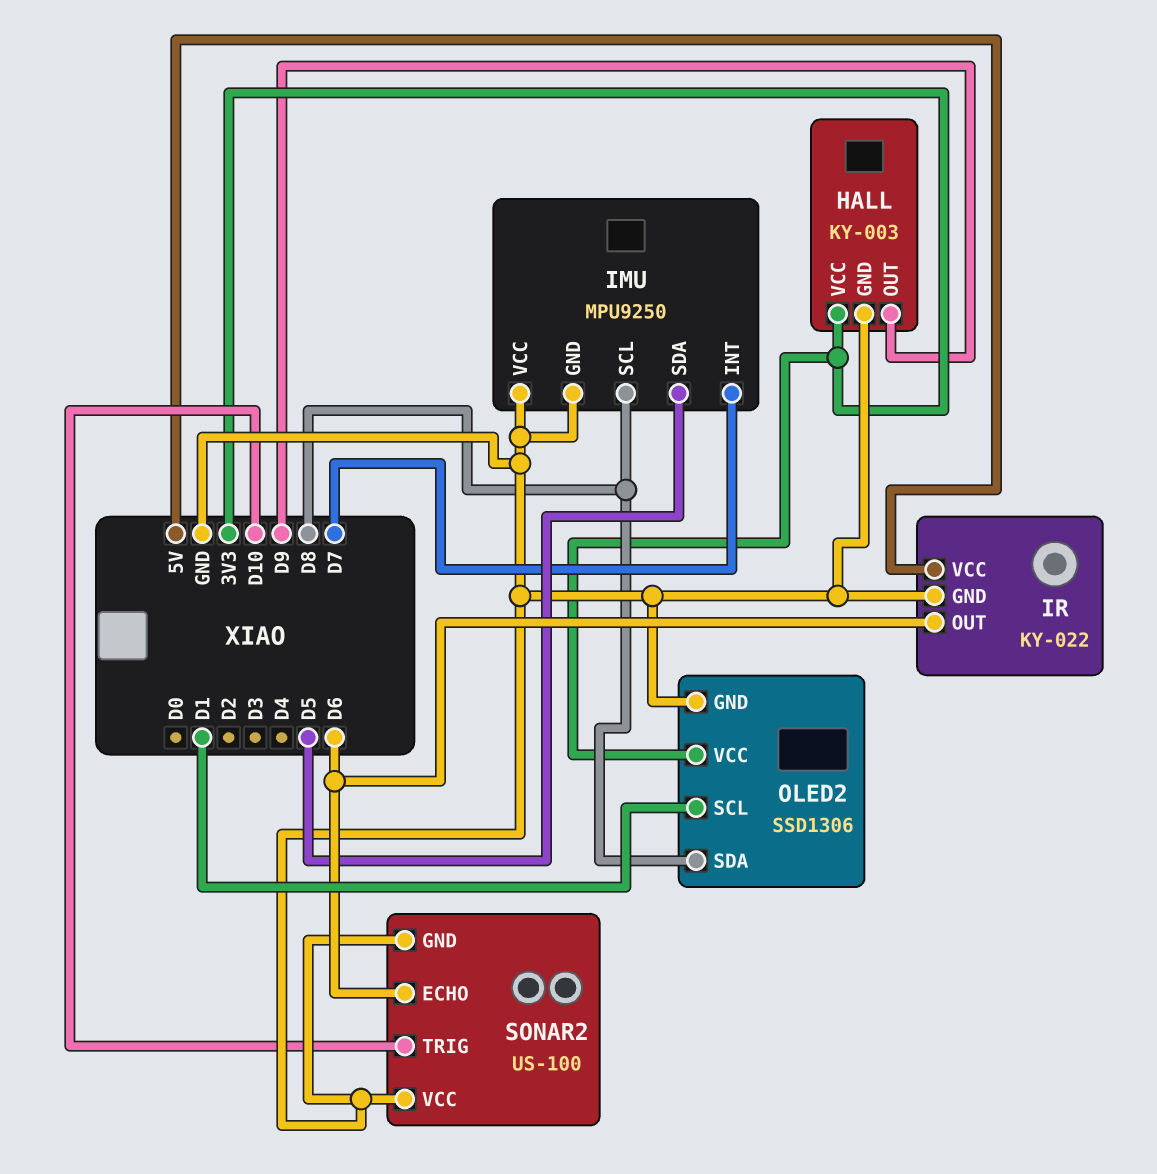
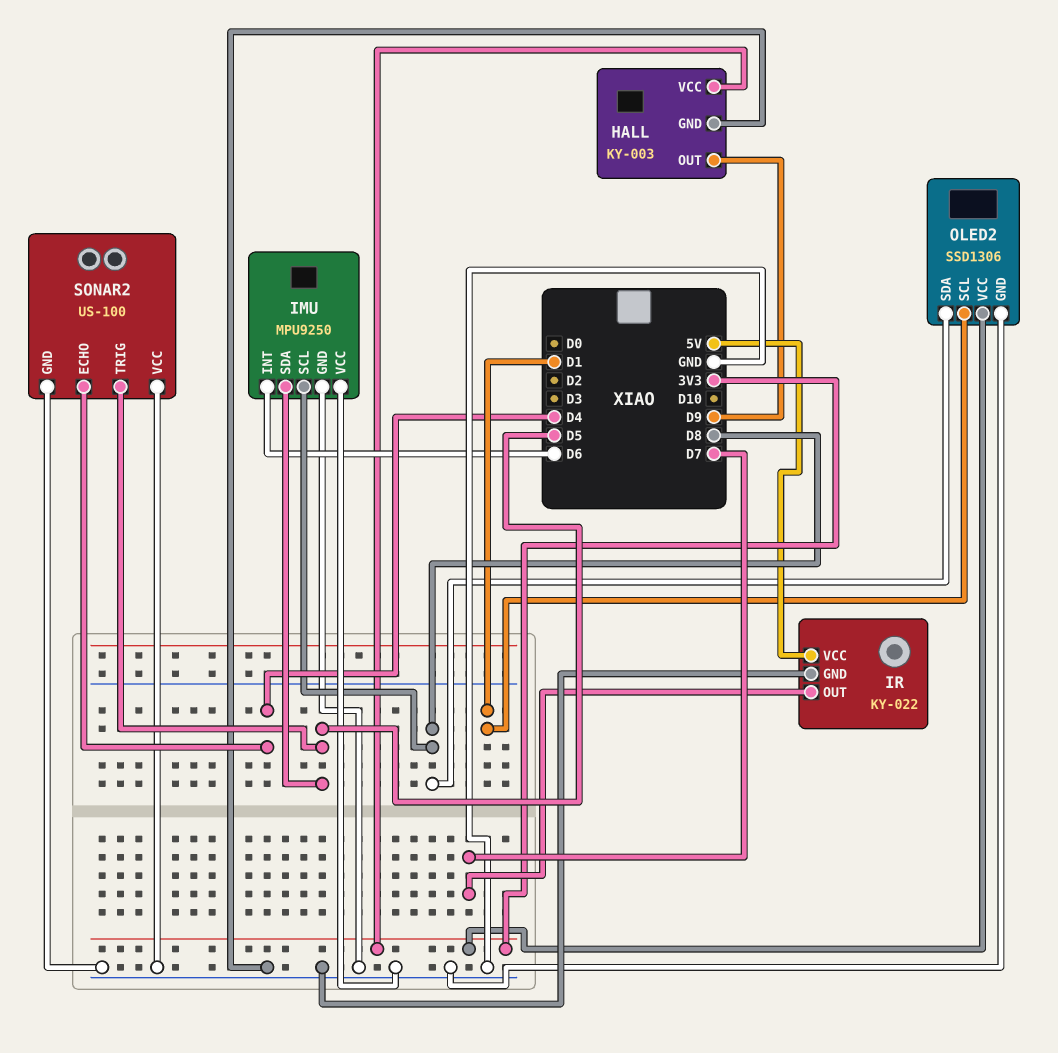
IMU pin INT: D7 -> D6
IR pin OUT: D6 -> D7
SONAR2 pin ECHO: D6 -> D4
SONAR2 pin TRIG: D10 -> D5

